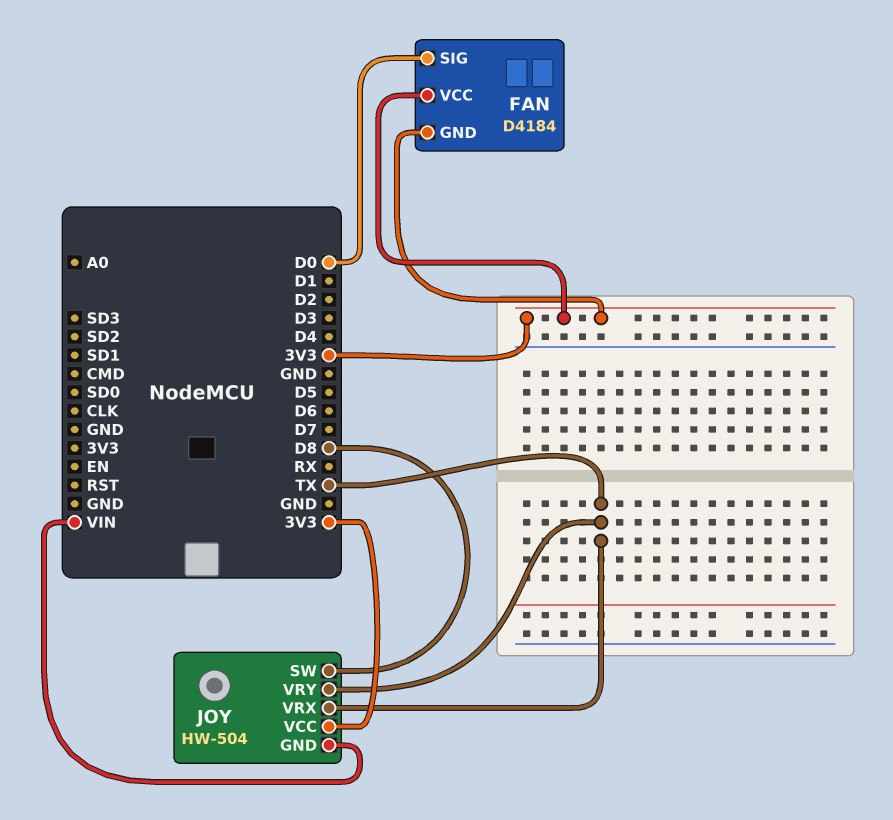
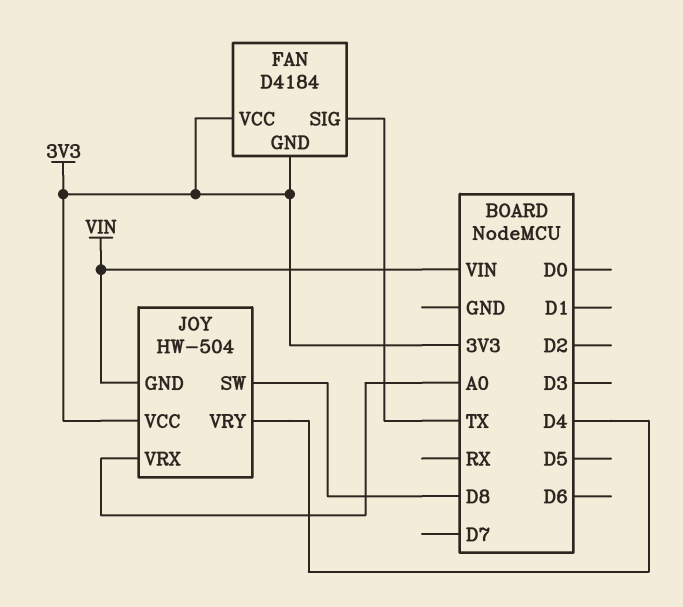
FAN pin SIG: D0 -> TX
JOY pin VRX: TX -> A0
JOY pin VRY: TX -> D4

